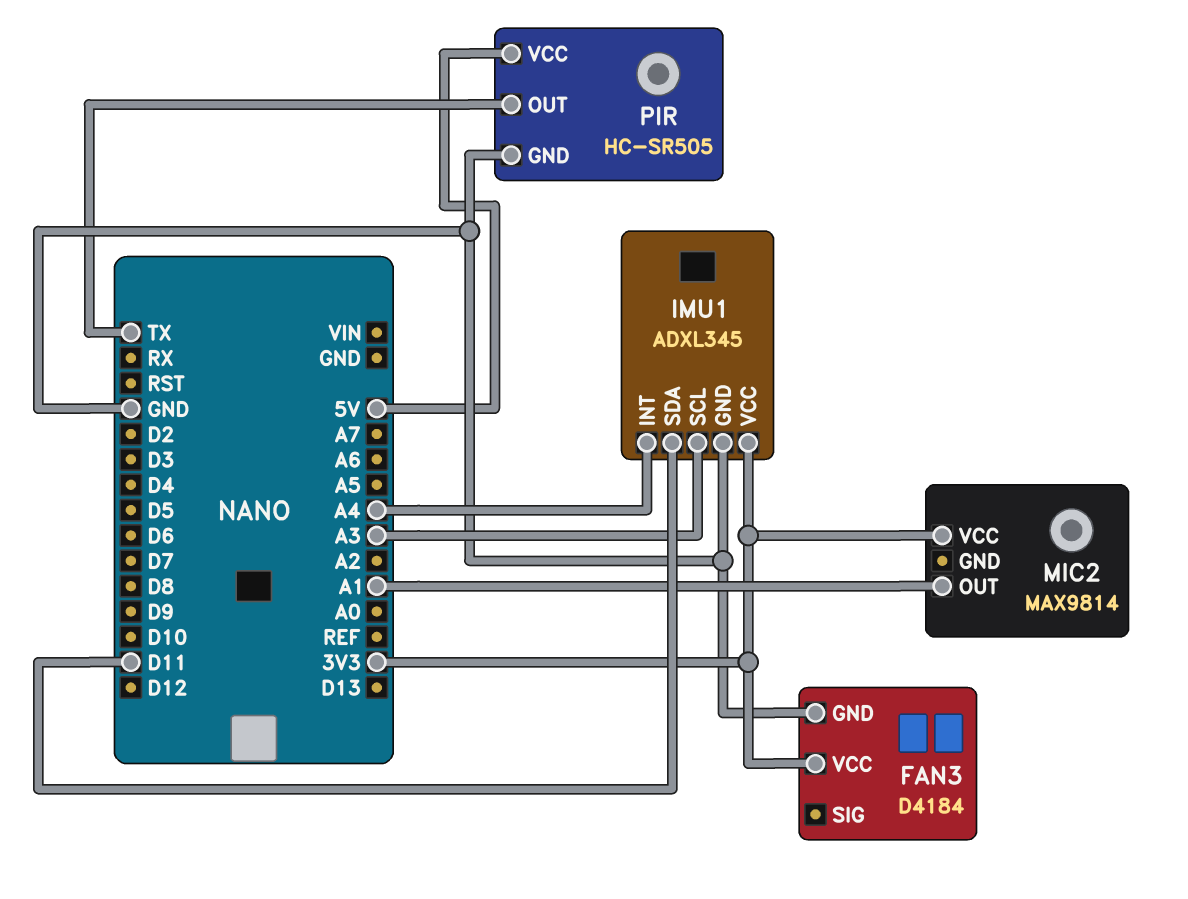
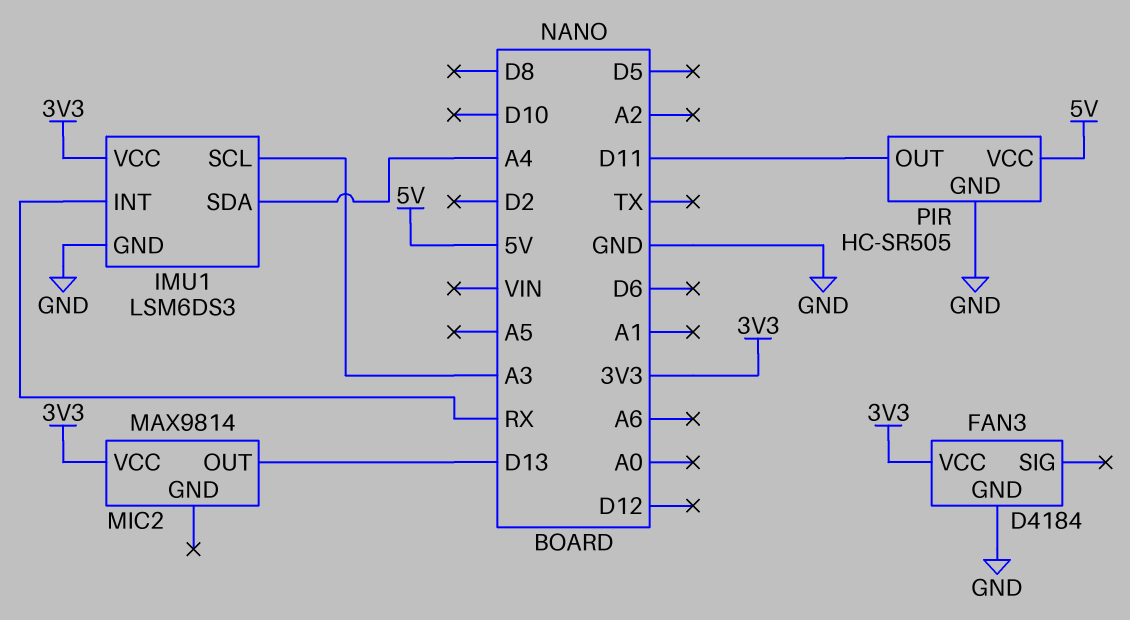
IMU1: ADXL345 -> LSM6DS3
IMU1 pin INT: A4 -> RX
IMU1 pin SDA: D11 -> A4
MIC2 pin OUT: A1 -> D13
PIR pin OUT: TX -> D11

